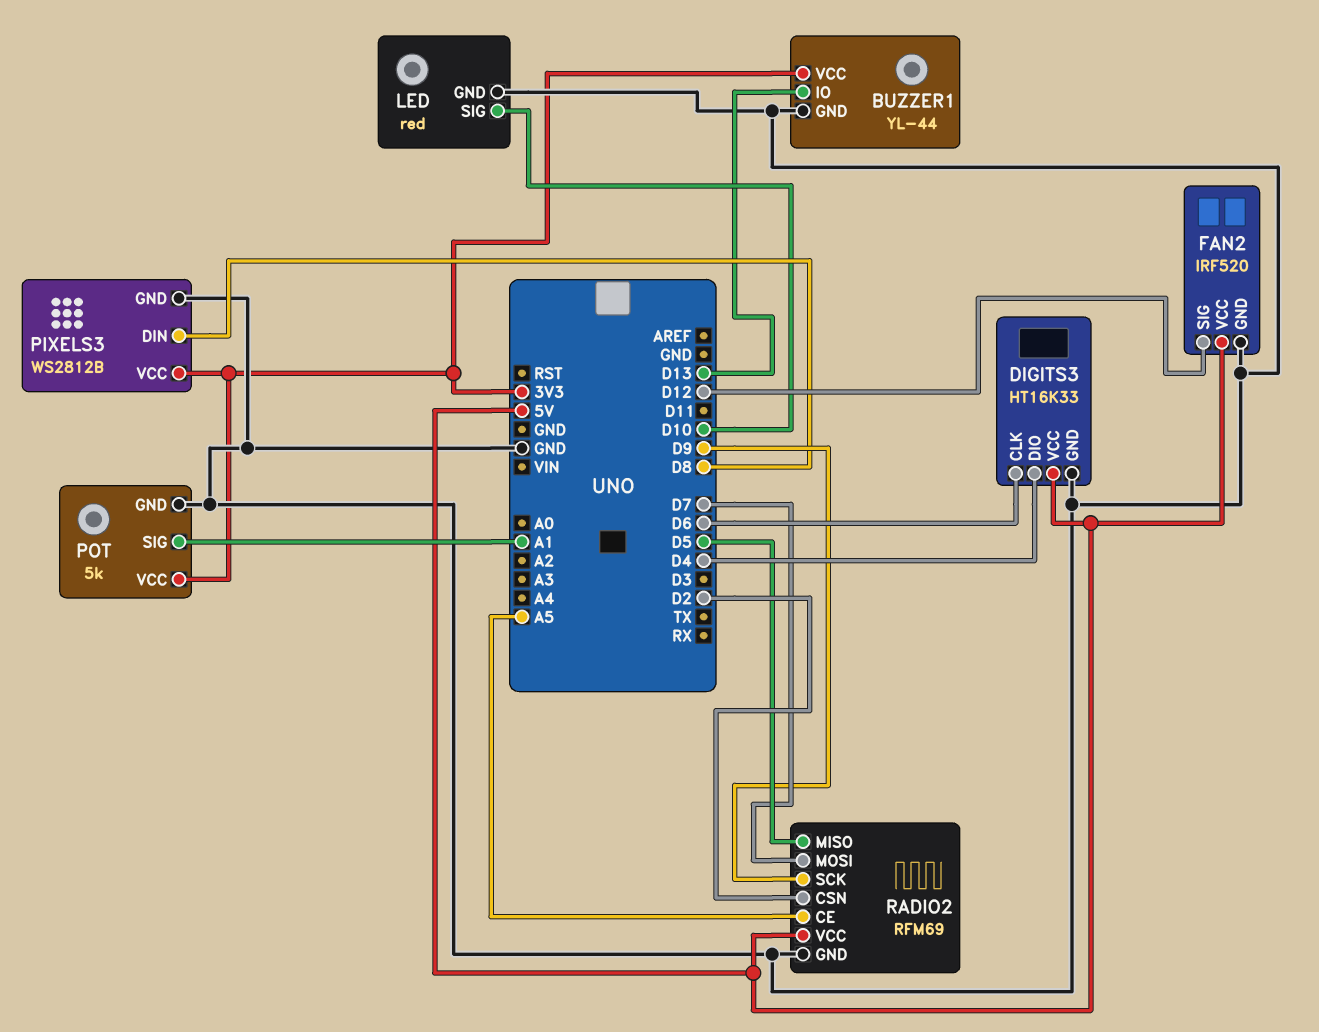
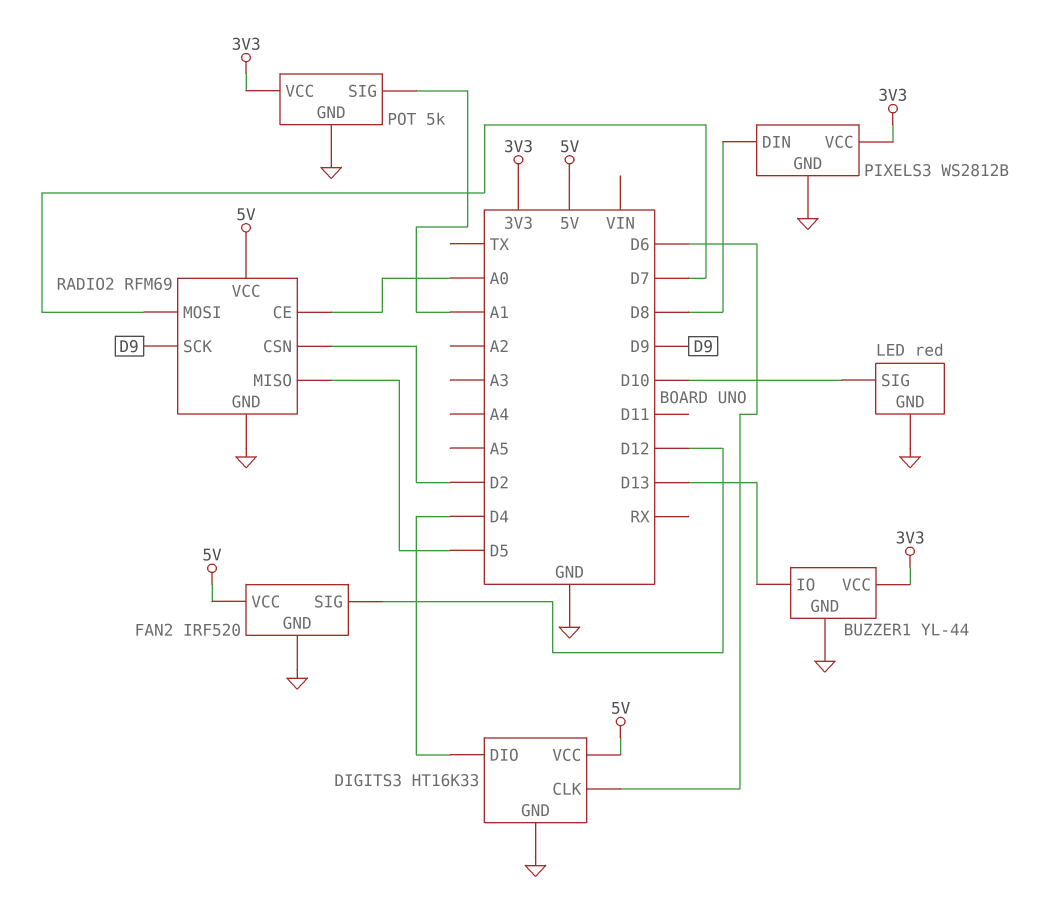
RADIO2 pin CE: A5 -> A0

